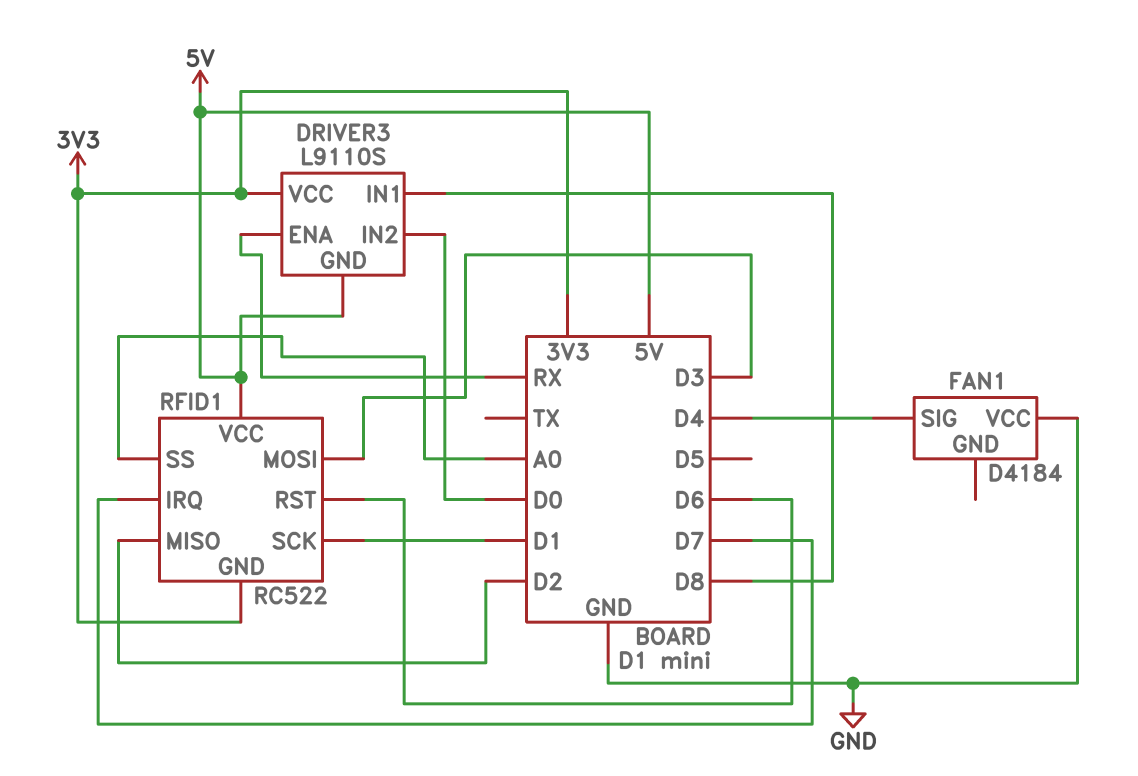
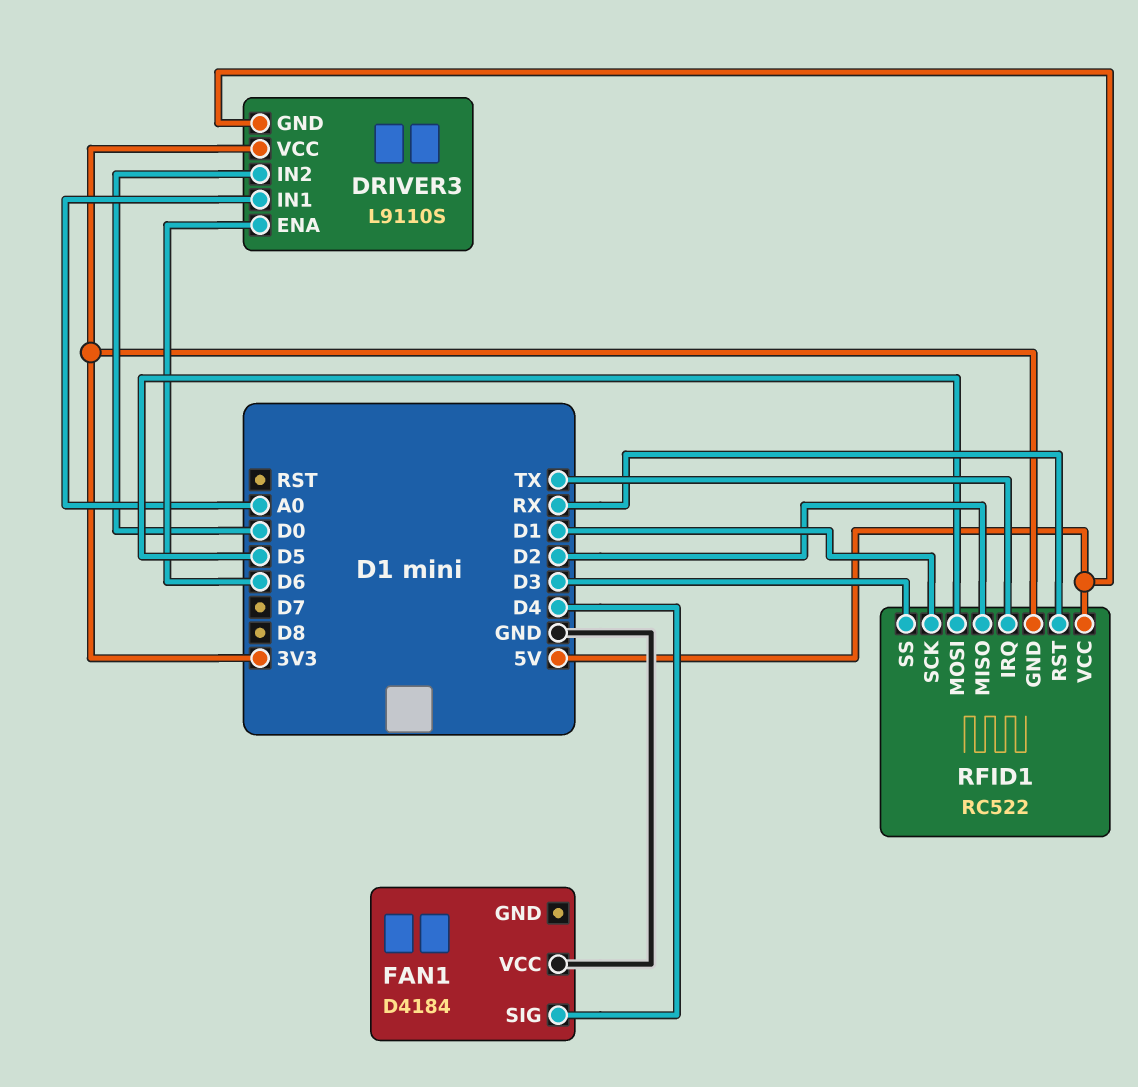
DRIVER3 pin ENA: RX -> D6
DRIVER3 pin IN1: D8 -> A0
RFID1 pin IRQ: D7 -> TX
RFID1 pin MOSI: D3 -> D5
RFID1 pin RST: D6 -> RX
RFID1 pin SS: A0 -> D3

